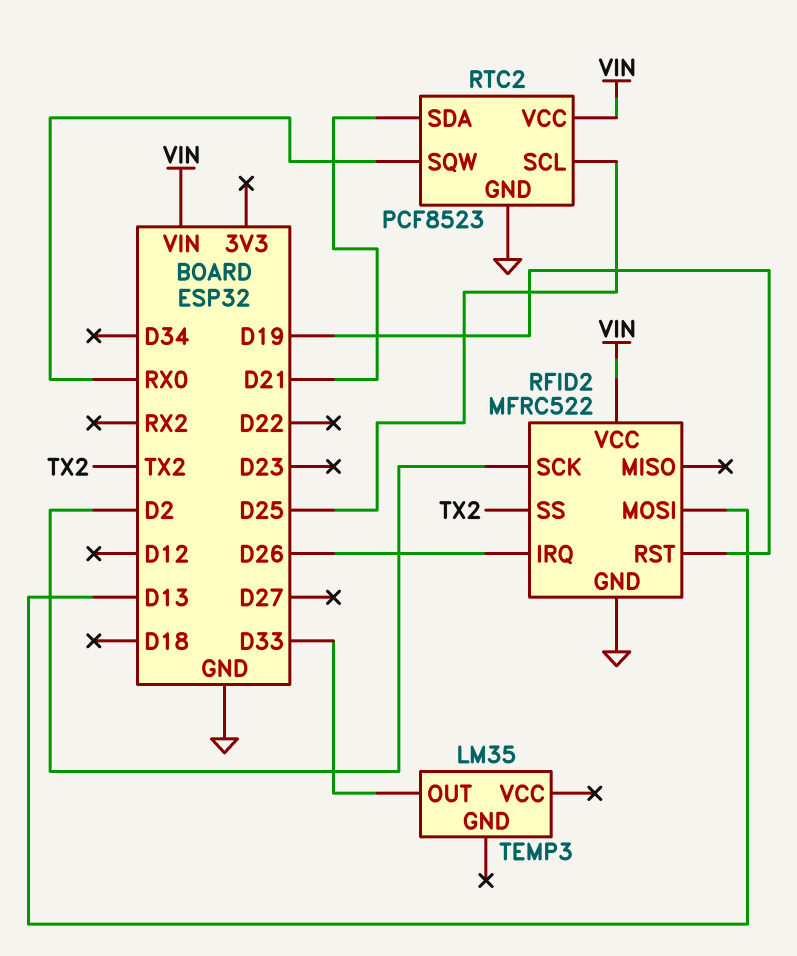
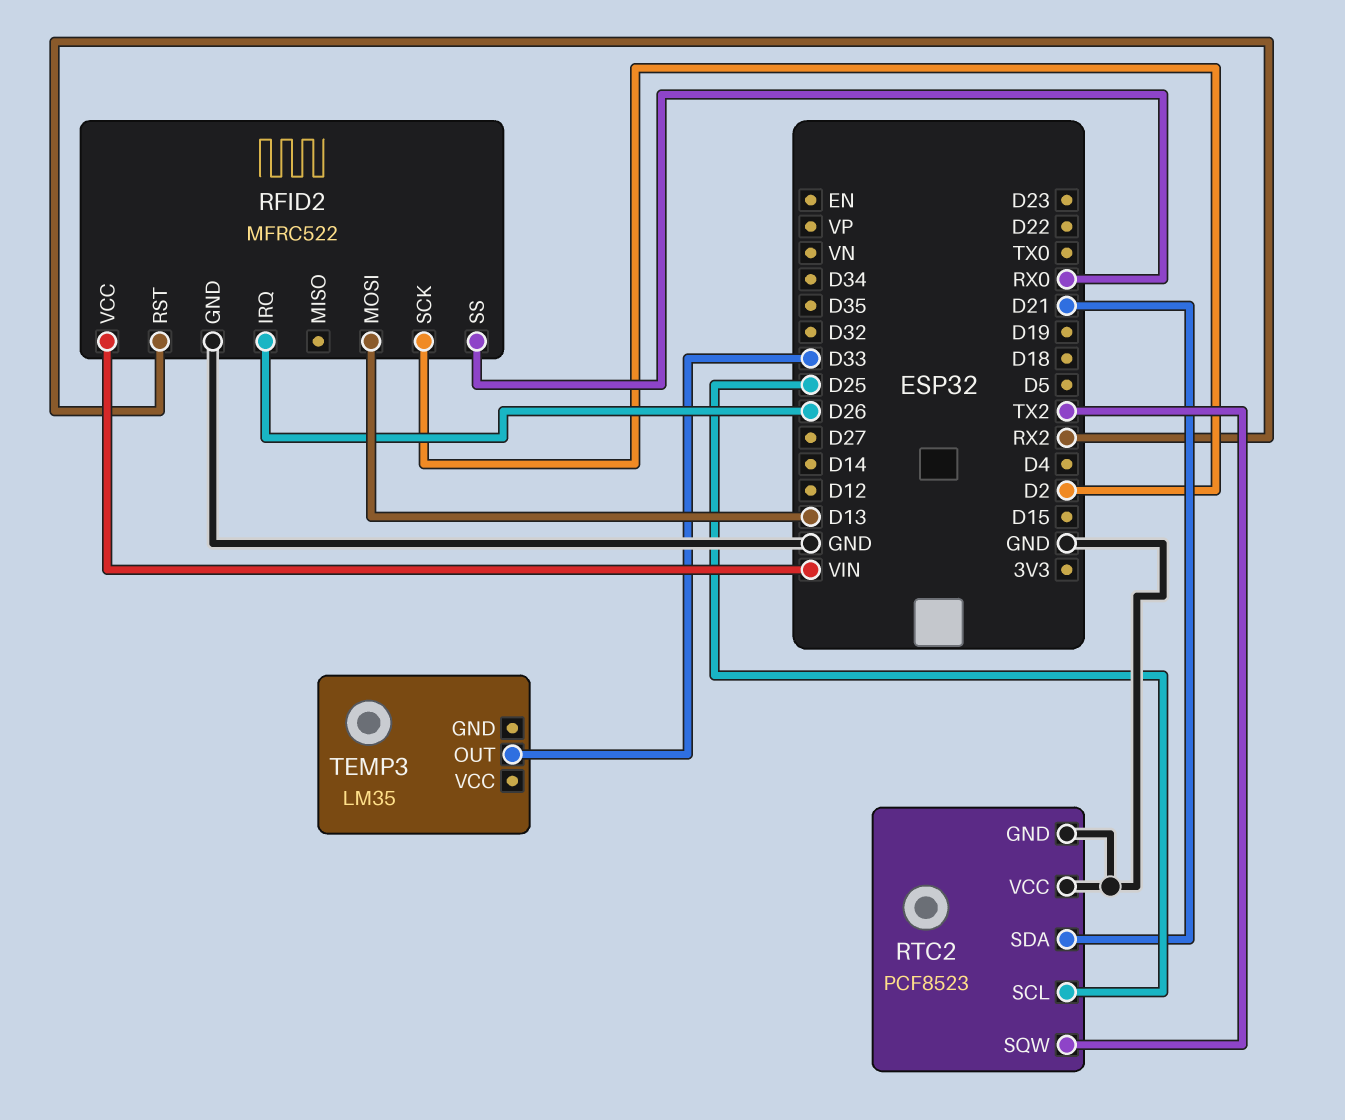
RFID2 pin RST: D19 -> RX2
RFID2 pin SS: TX2 -> RX0
RTC2 pin SQW: RX0 -> TX2
RTC2 pin VCC: VIN -> GND

